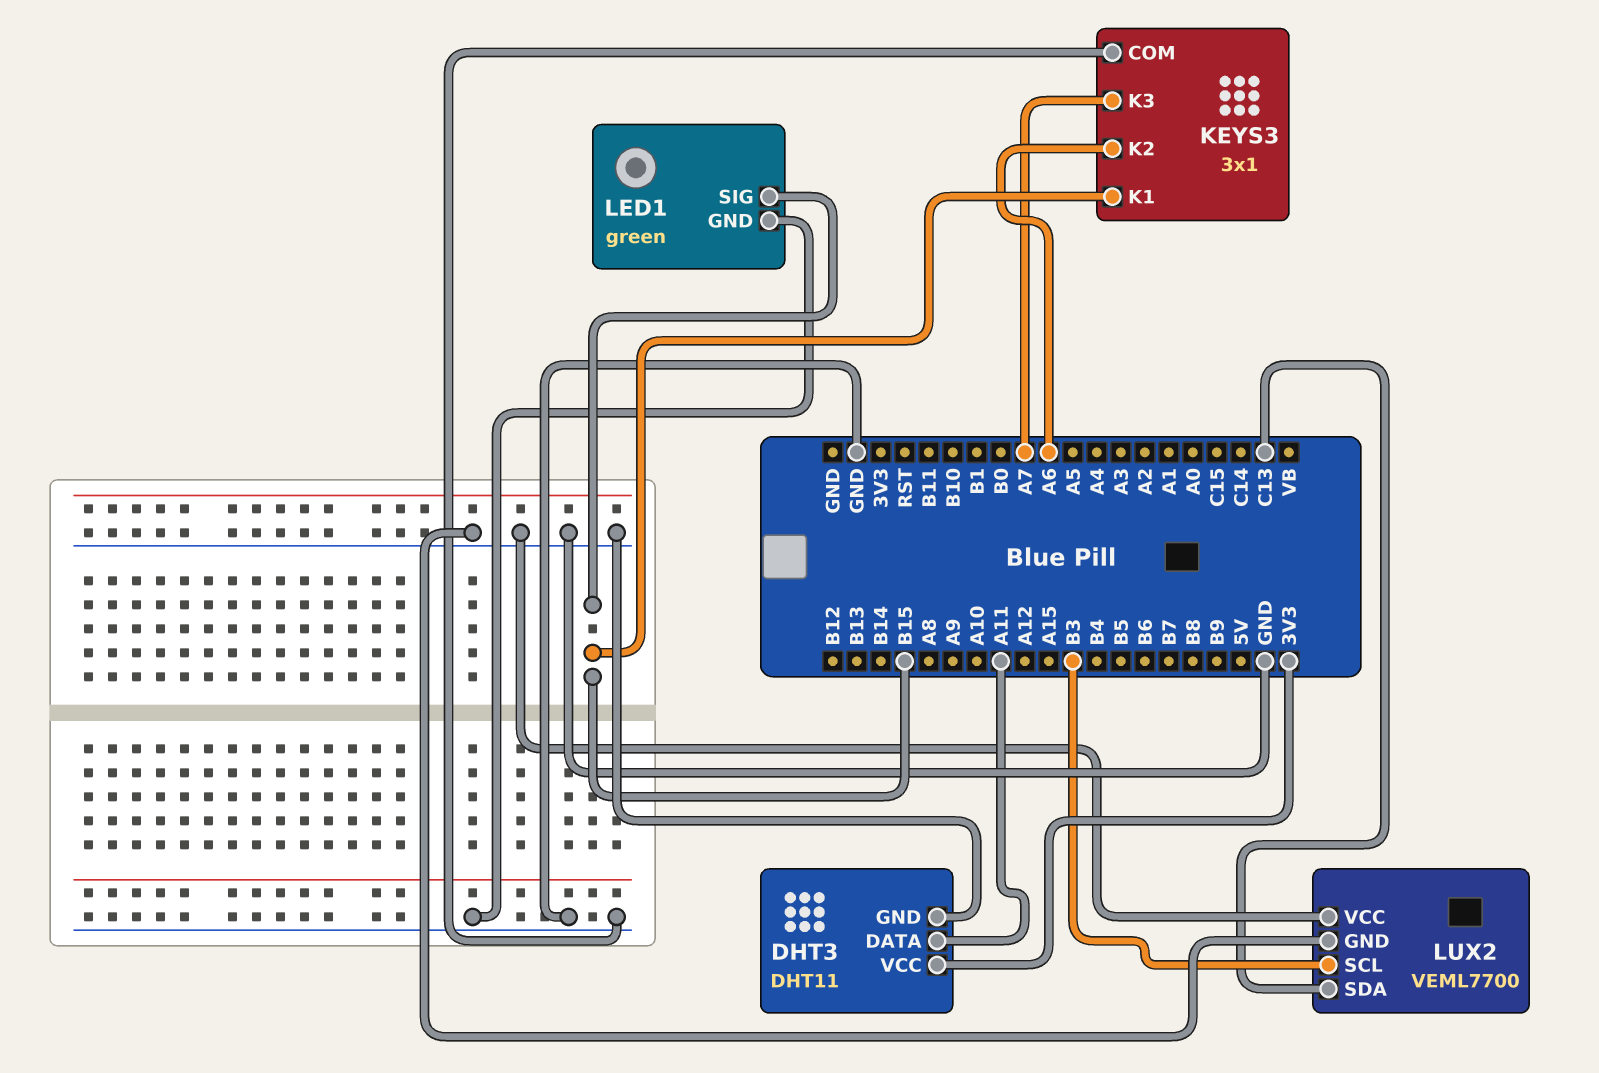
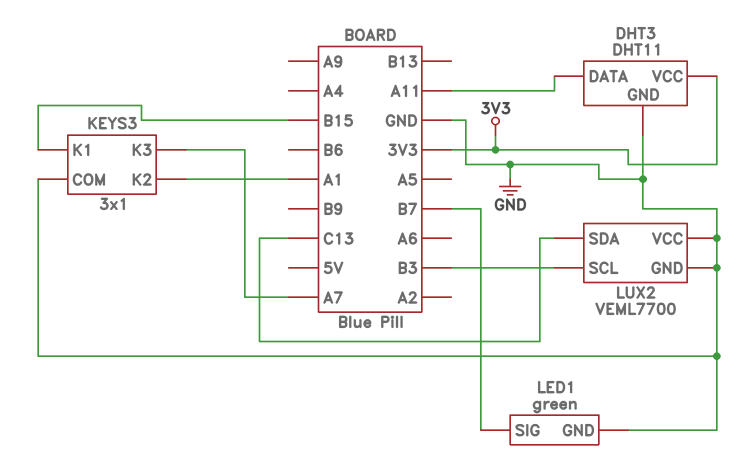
KEYS3 pin K2: A6 -> A1
LED1 pin SIG: B15 -> B7

